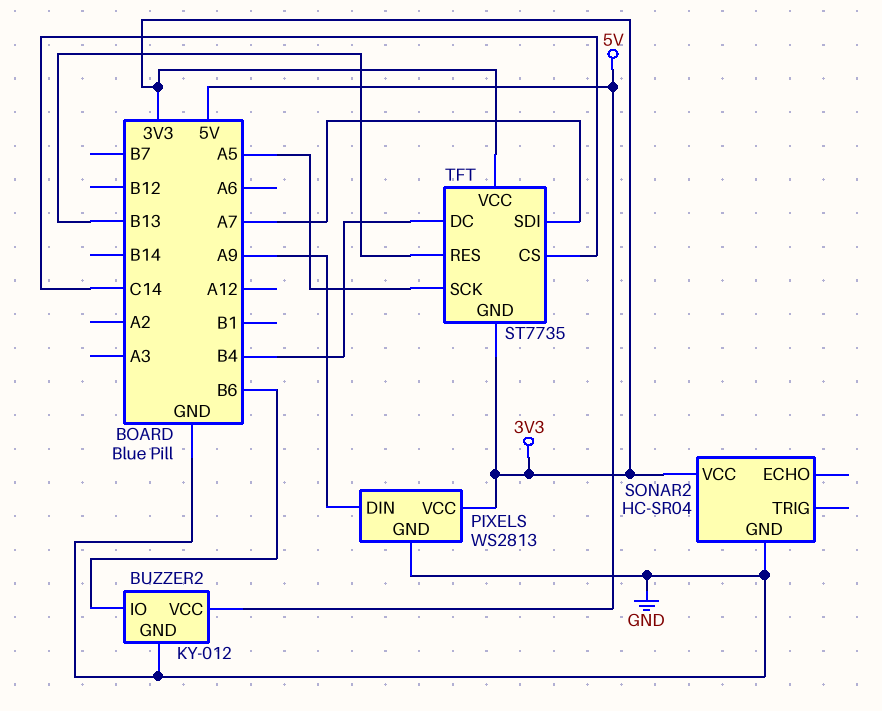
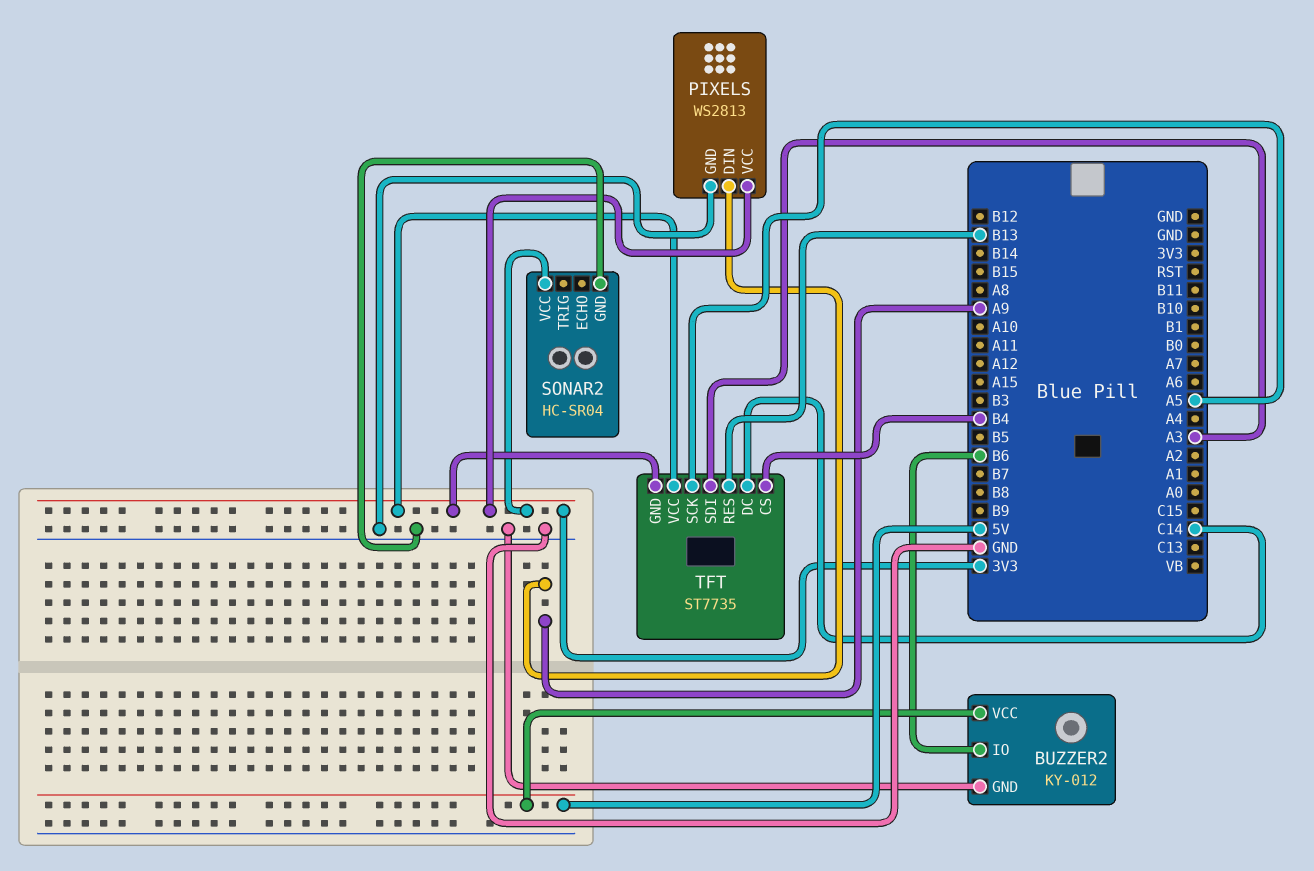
TFT pin CS: C14 -> B4
TFT pin DC: B4 -> C14
TFT pin SDI: A7 -> A3

